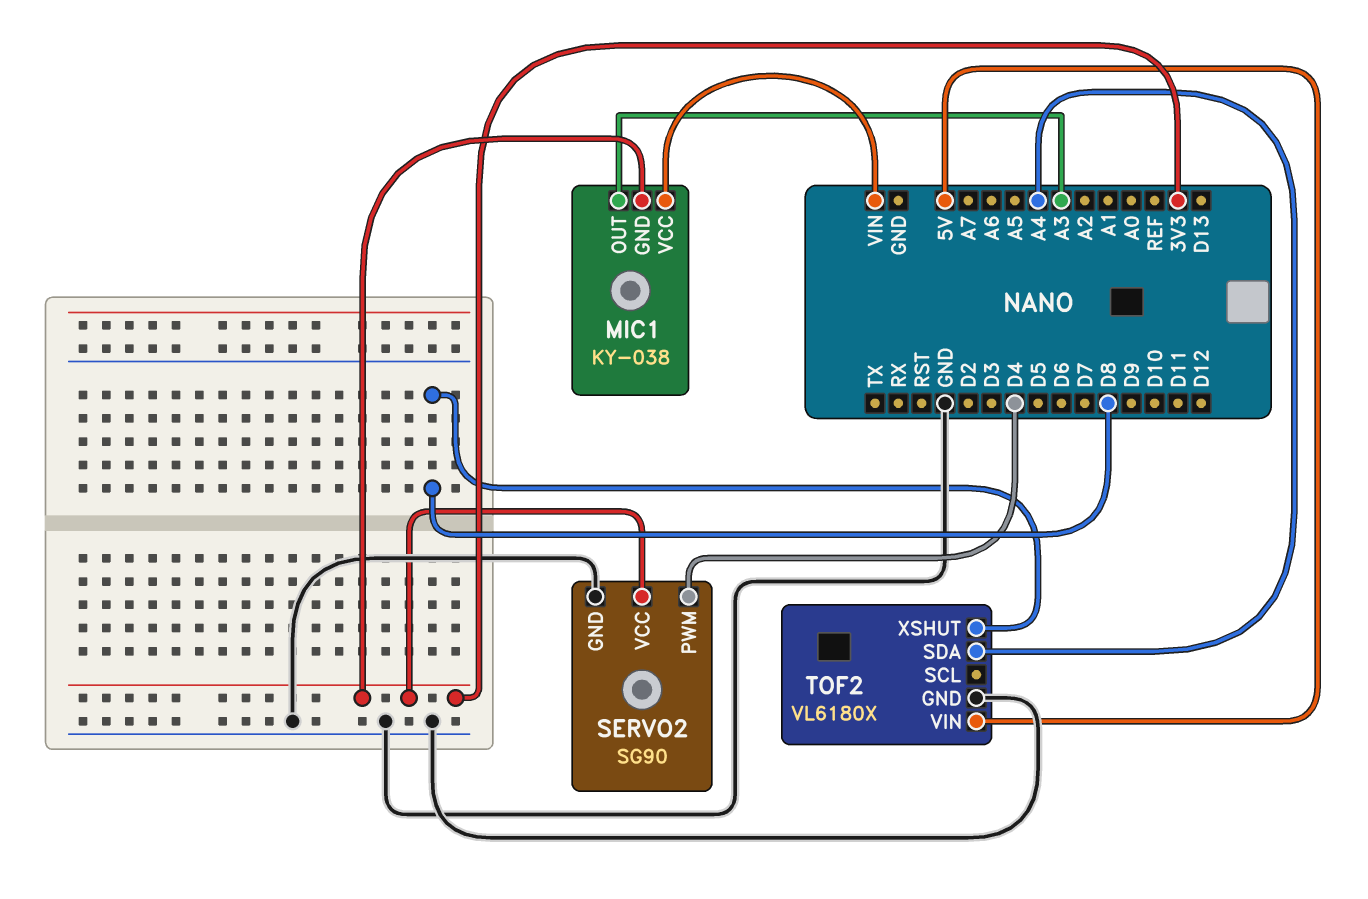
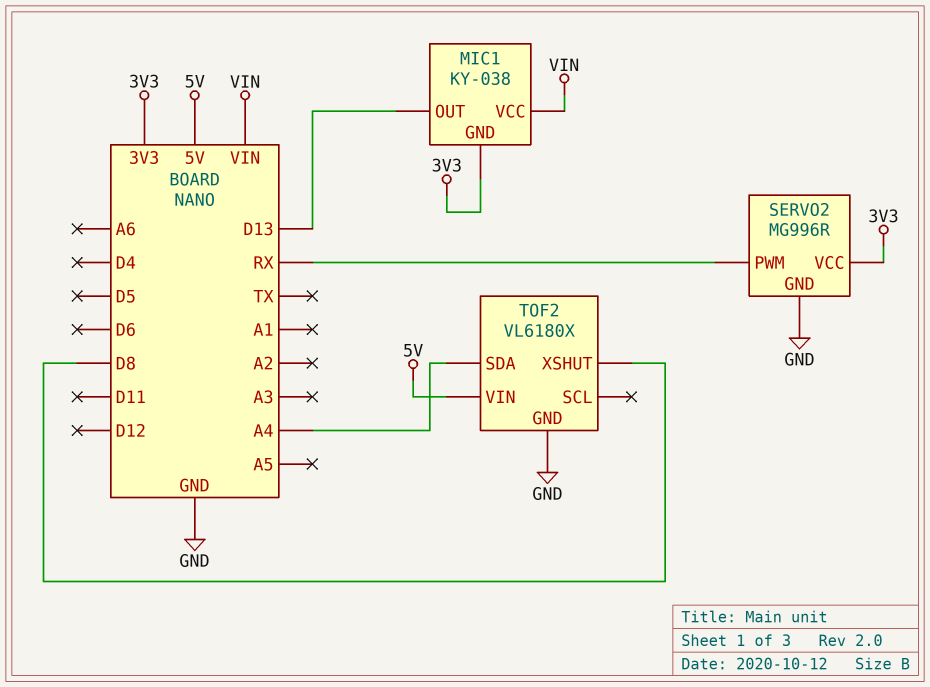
MIC1 pin OUT: A3 -> D13
SERVO2: SG90 -> MG996R
SERVO2 pin PWM: D4 -> RX

